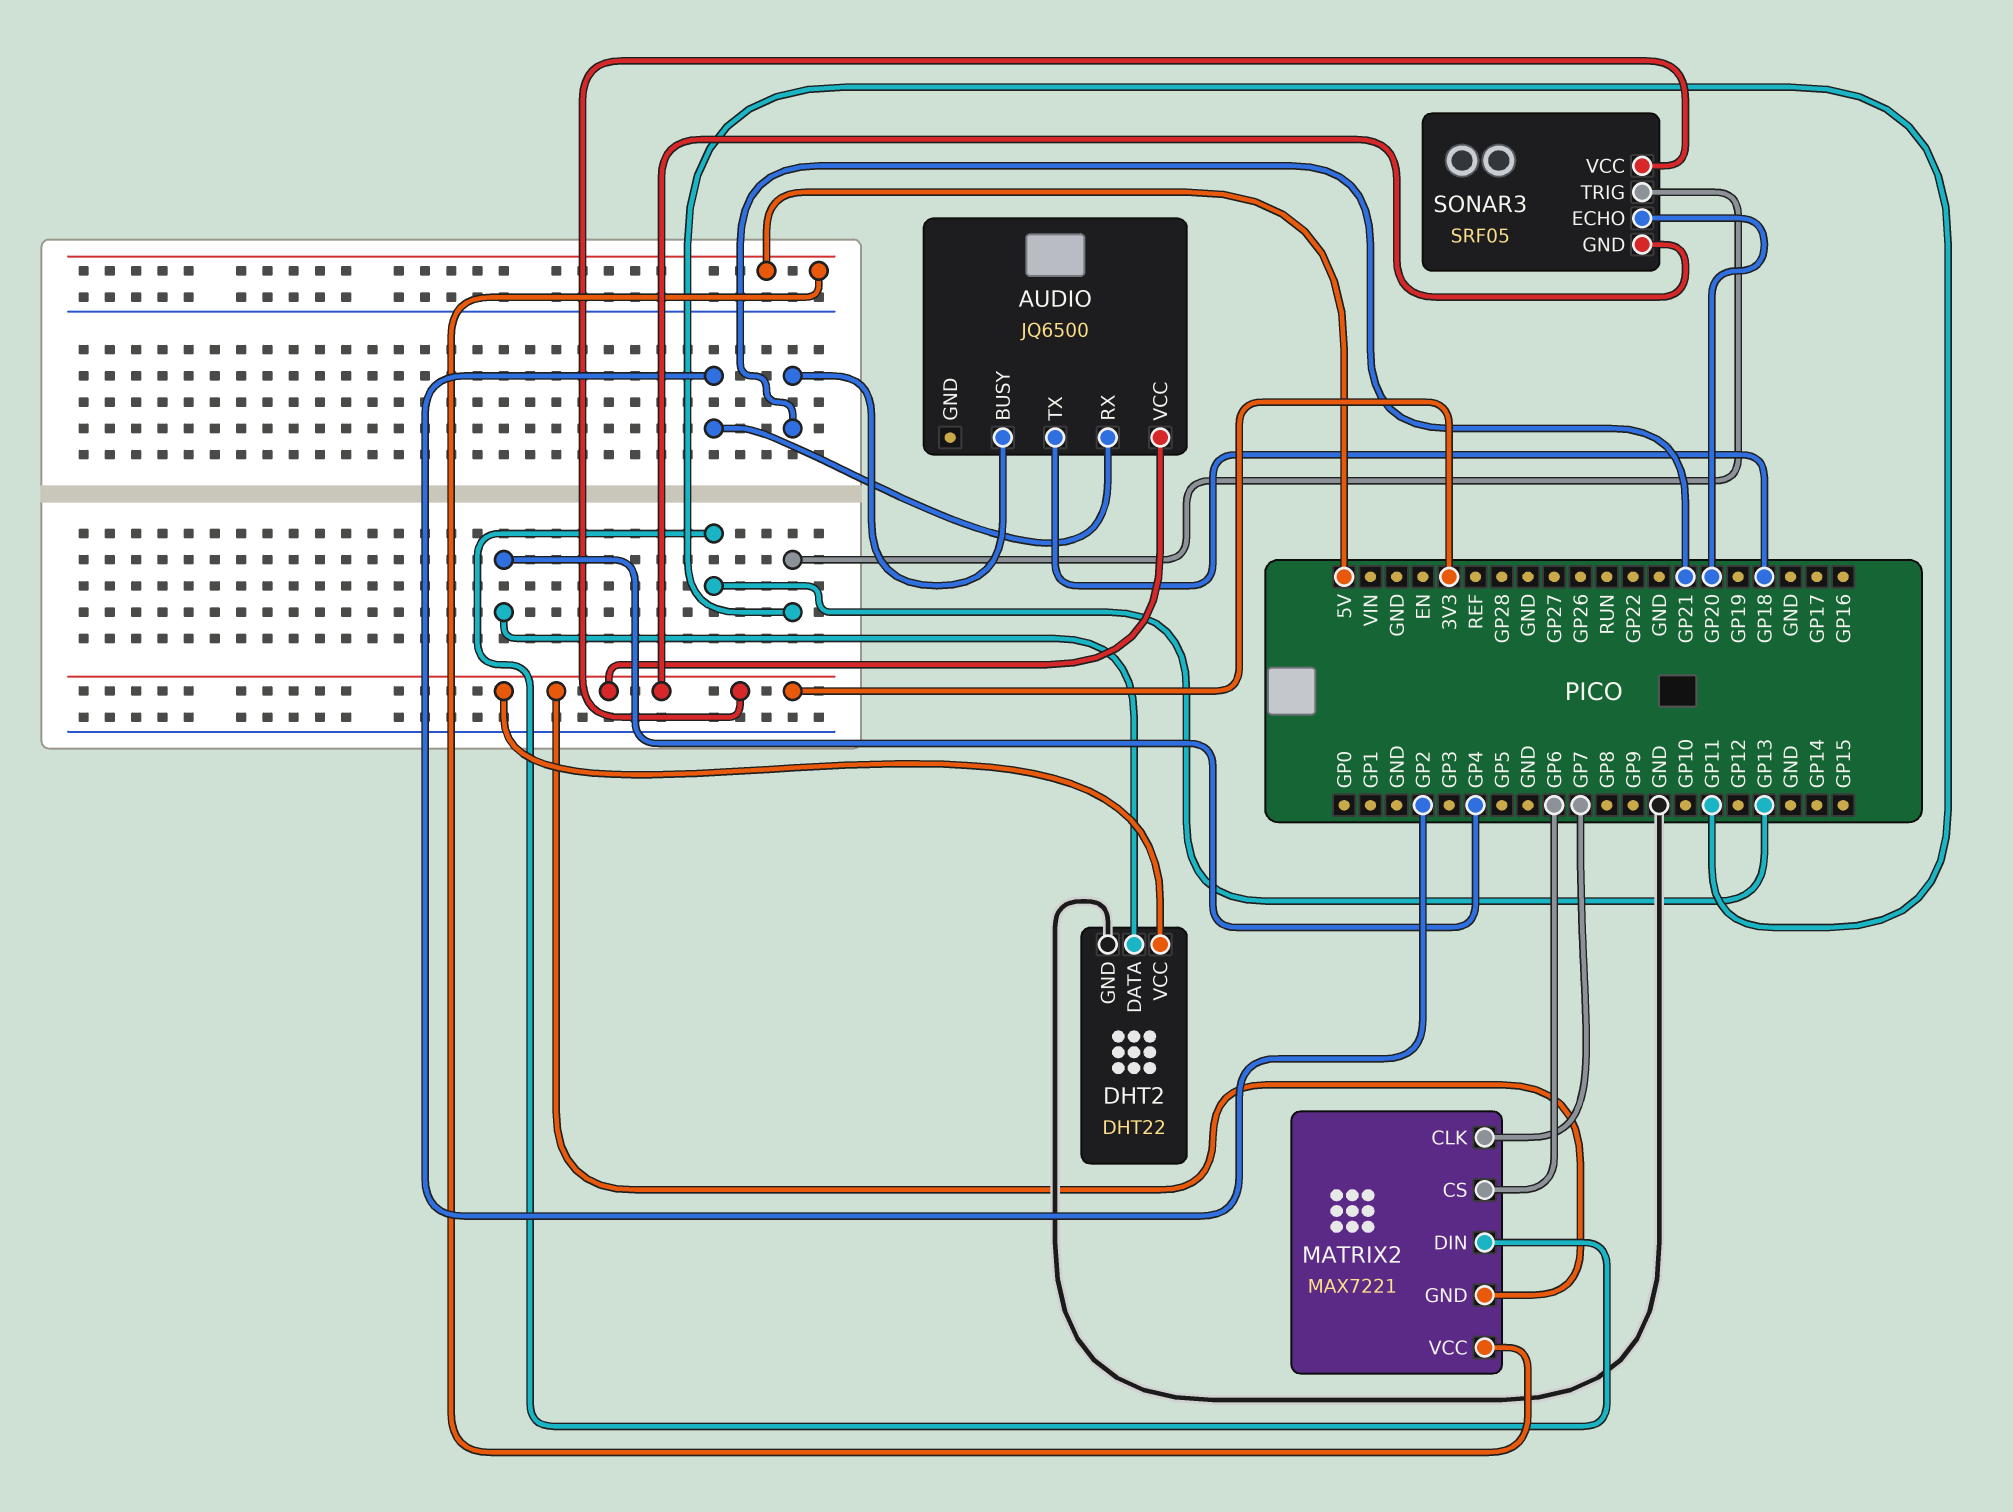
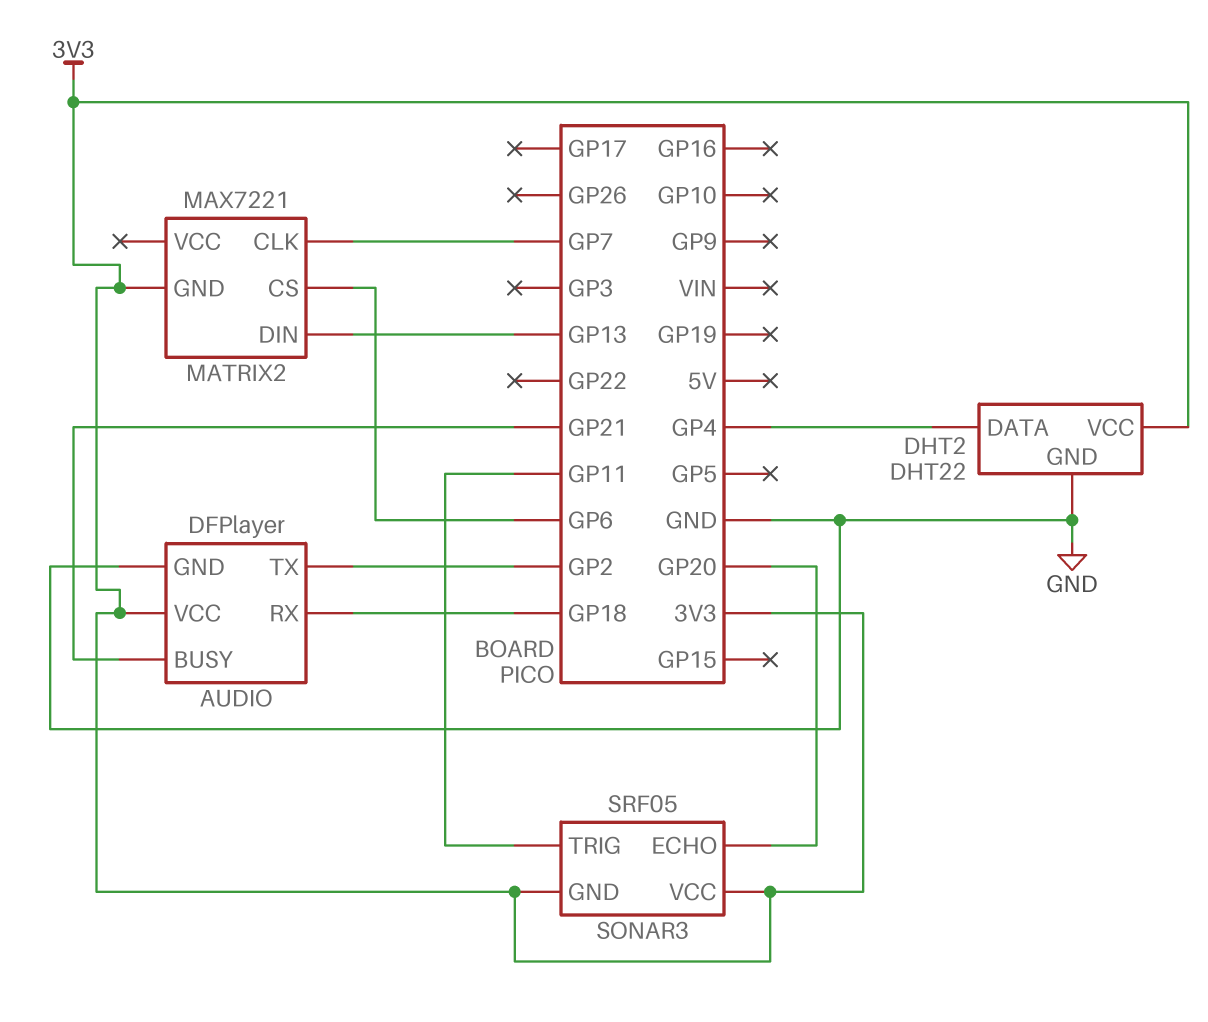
AUDIO: JQ6500 -> DFPlayer
AUDIO pin GND: none -> GND
AUDIO pin RX: GP2 -> GP18
AUDIO pin TX: GP18 -> GP2
MATRIX2 pin VCC: 5V -> none

